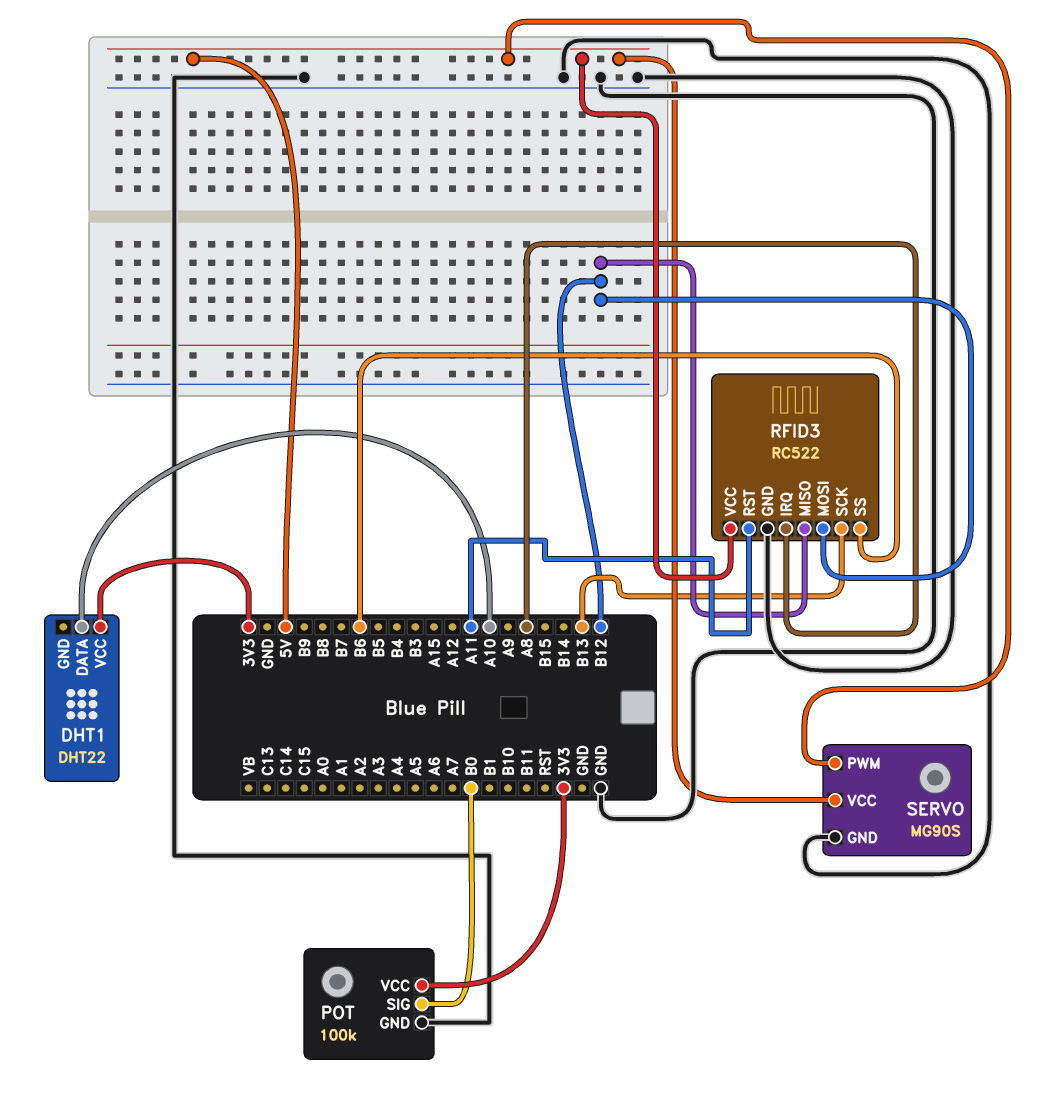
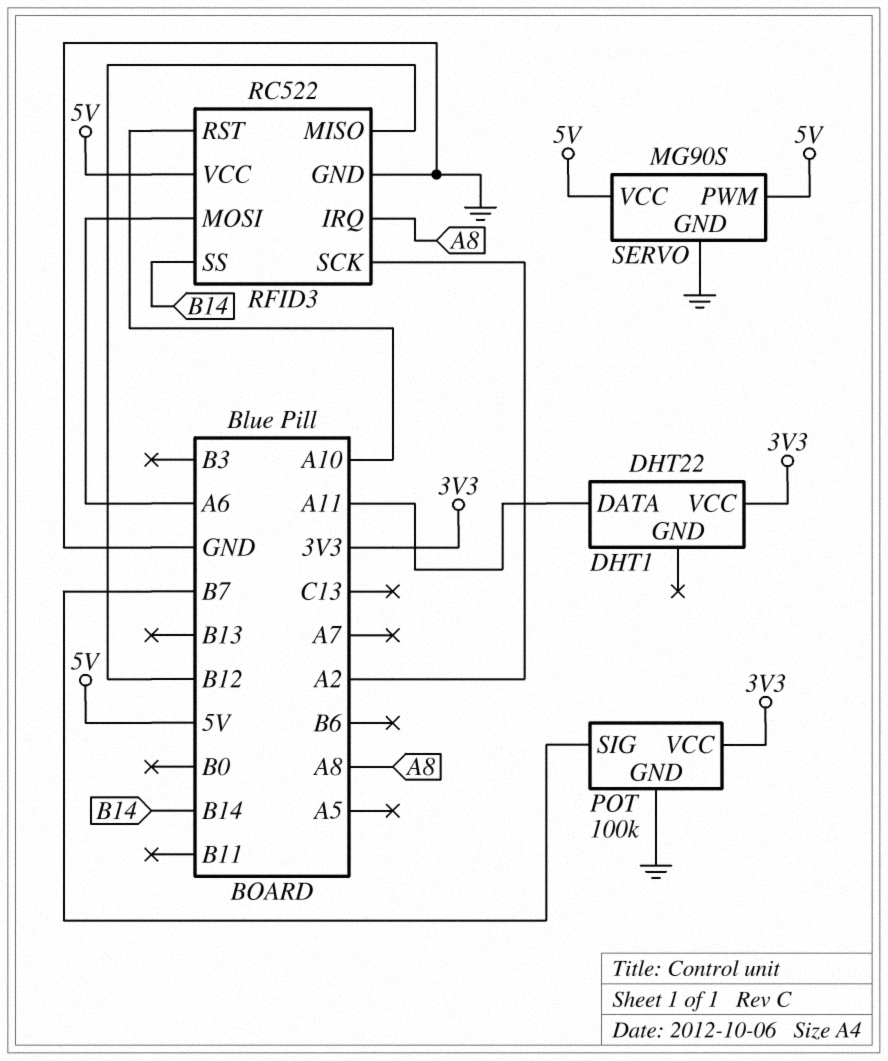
DHT1 pin DATA: A10 -> A11
POT pin SIG: B0 -> B7
RFID3 pin MOSI: B12 -> A6
RFID3 pin RST: A11 -> A10
RFID3 pin SCK: B13 -> A2
RFID3 pin SS: B6 -> B14

